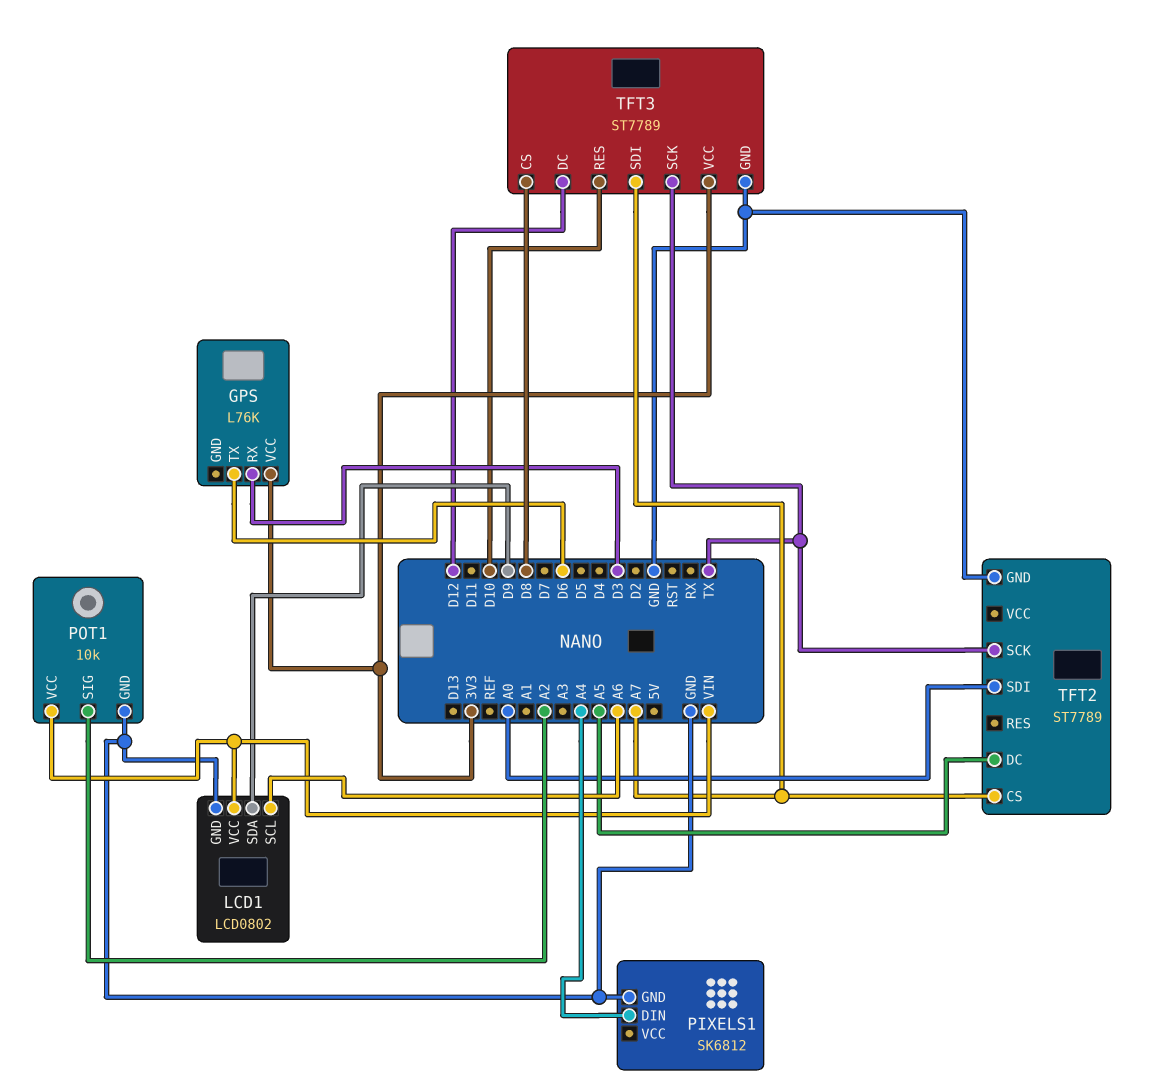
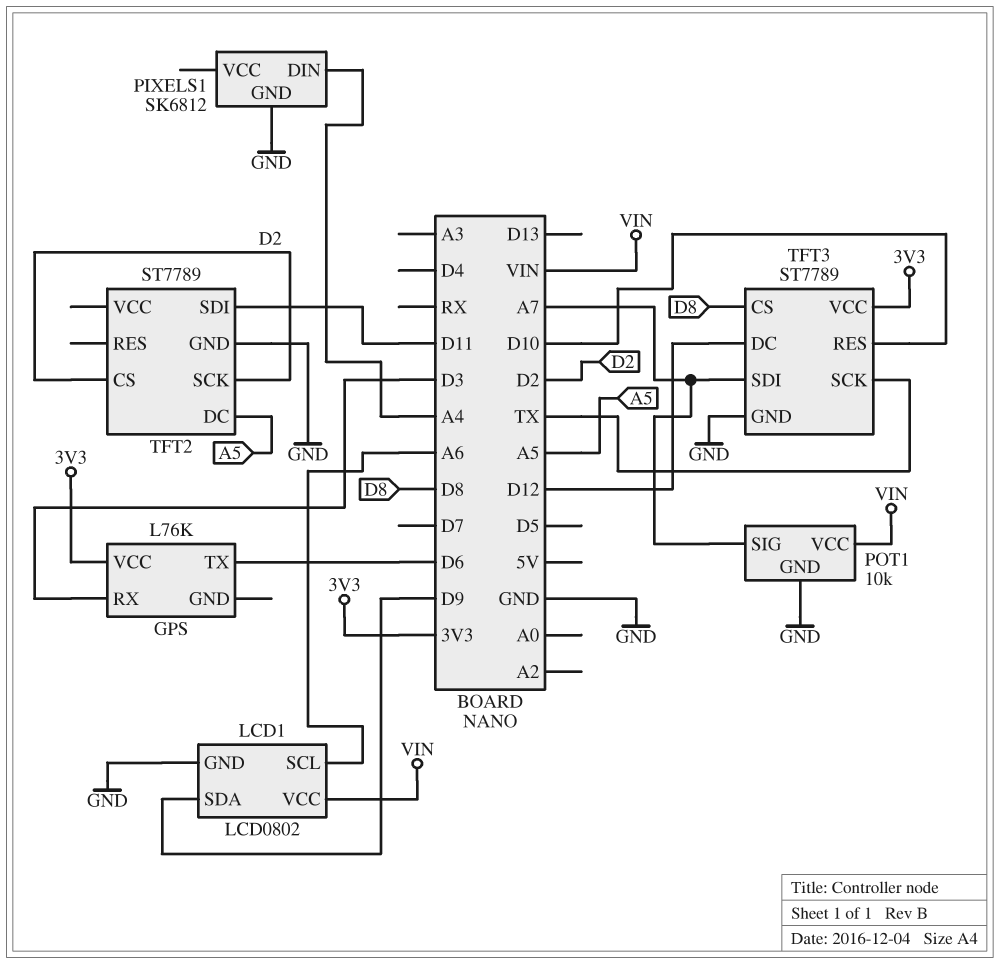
POT1 pin SIG: A2 -> A7
TFT2 pin CS: A7 -> D2
TFT2 pin SCK: TX -> D2
TFT2 pin SDI: A0 -> D11

